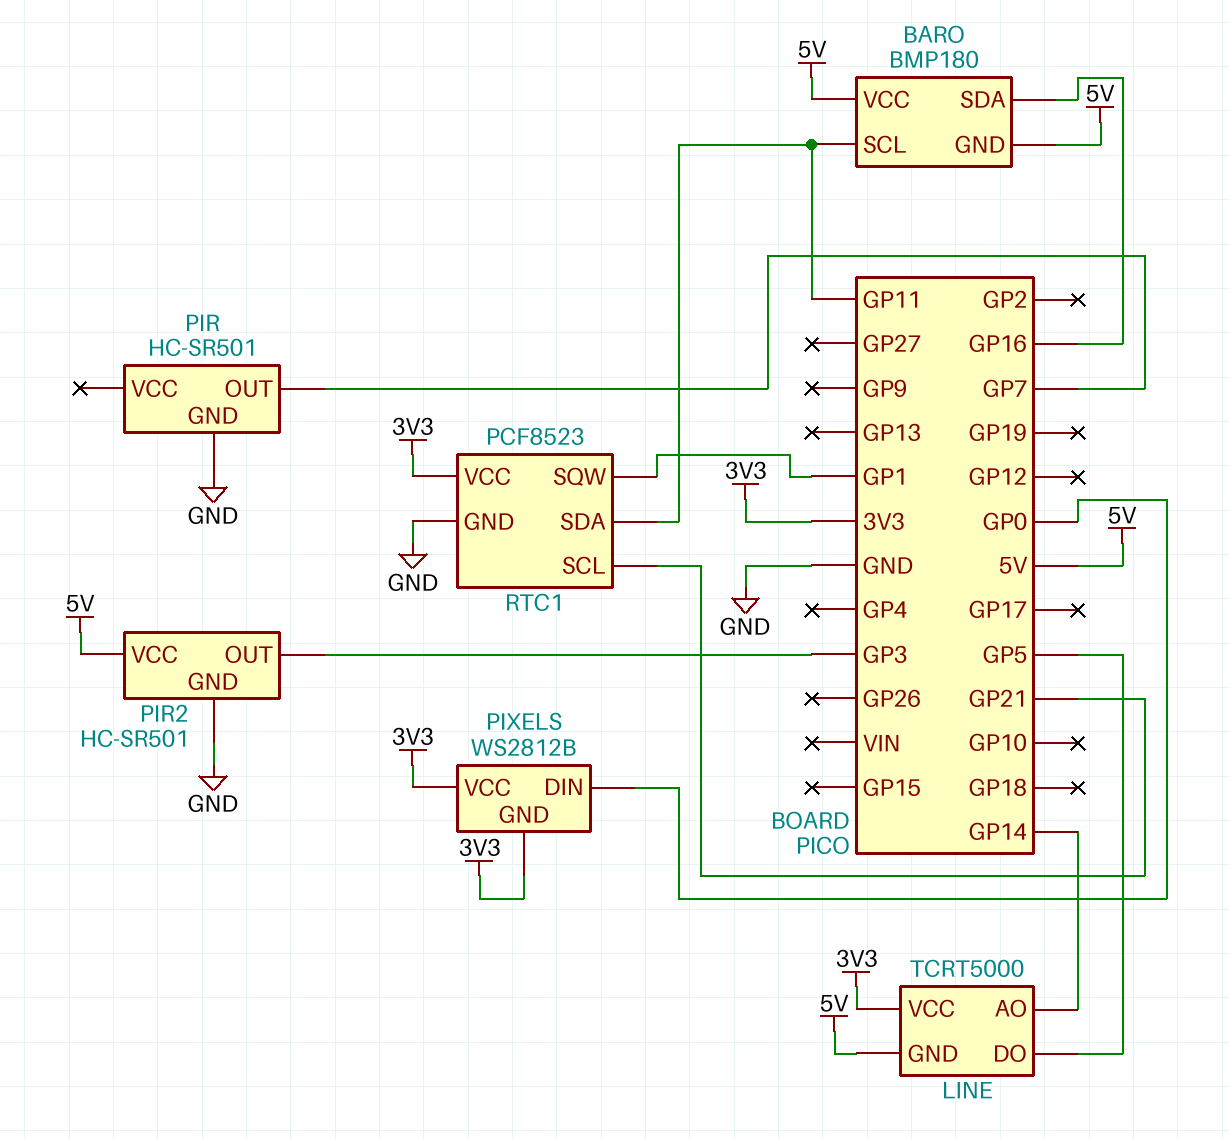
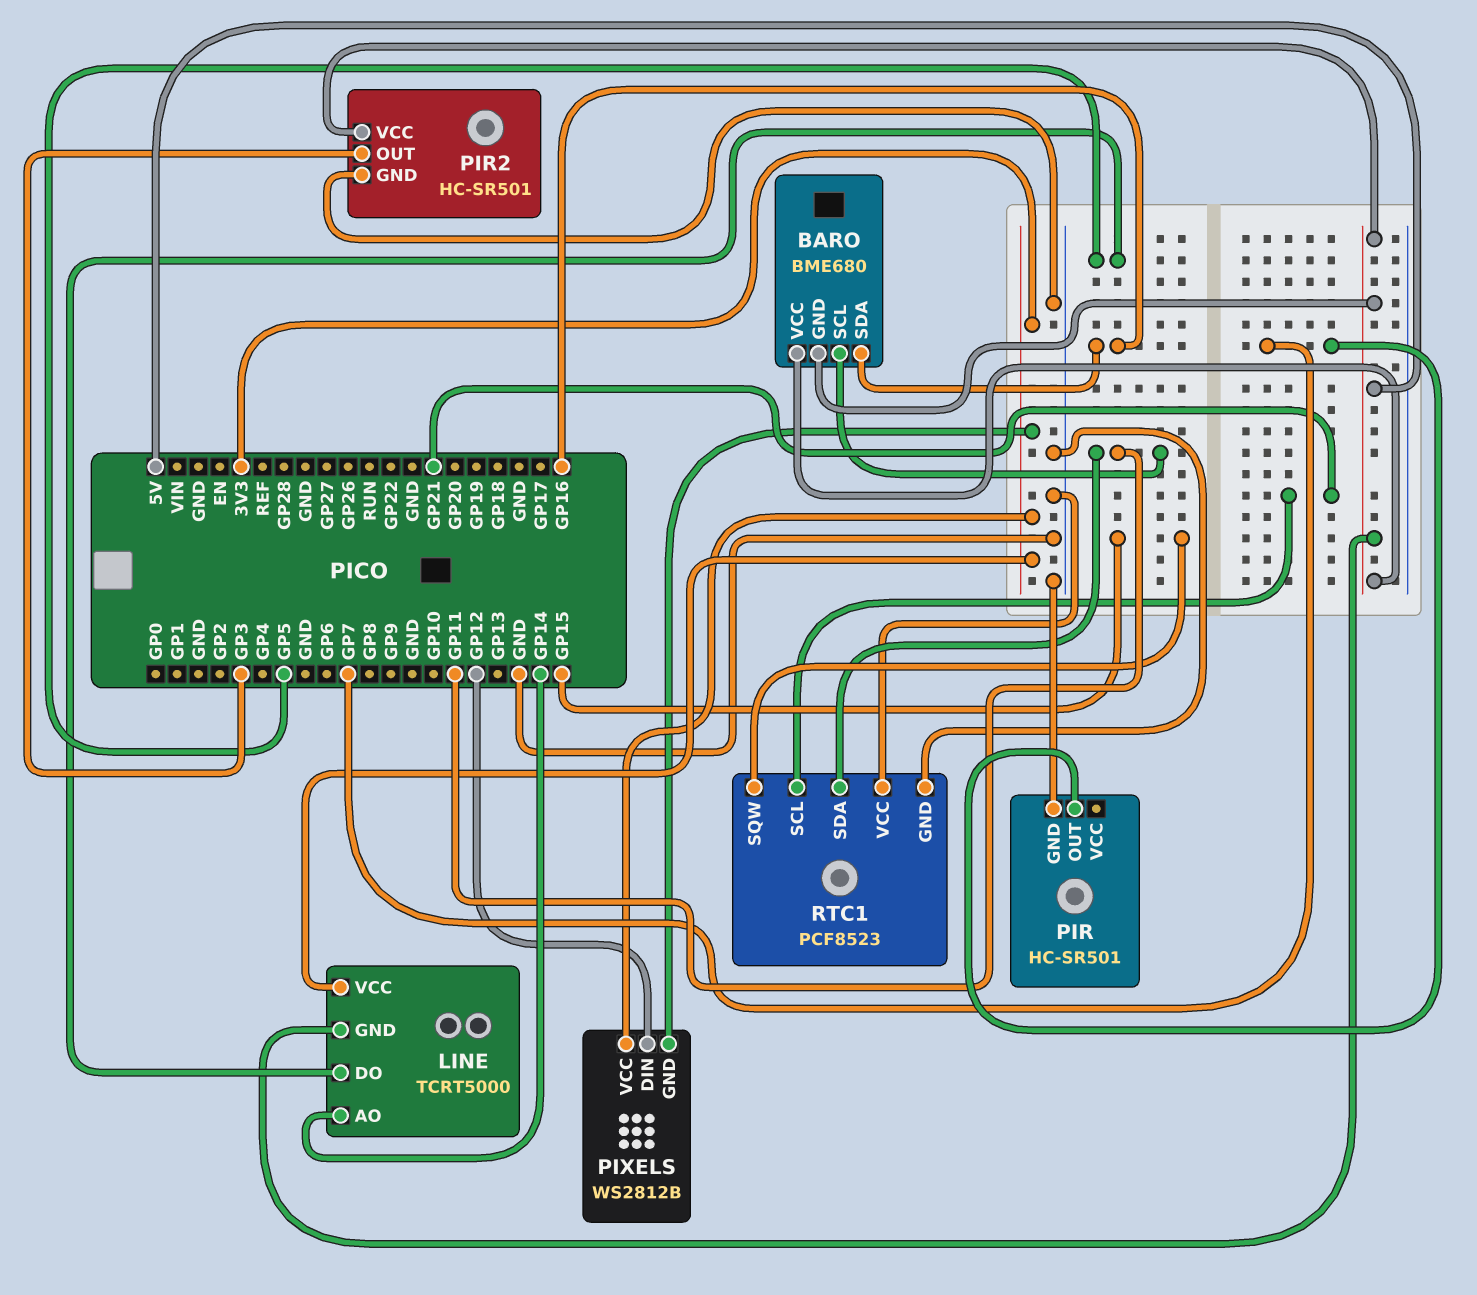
BARO: BMP180 -> BME680
PIXELS pin DIN: GP0 -> GP12
RTC1 pin SQW: GP1 -> GP15
RTC1 pin VCC: 3V3 -> GND

